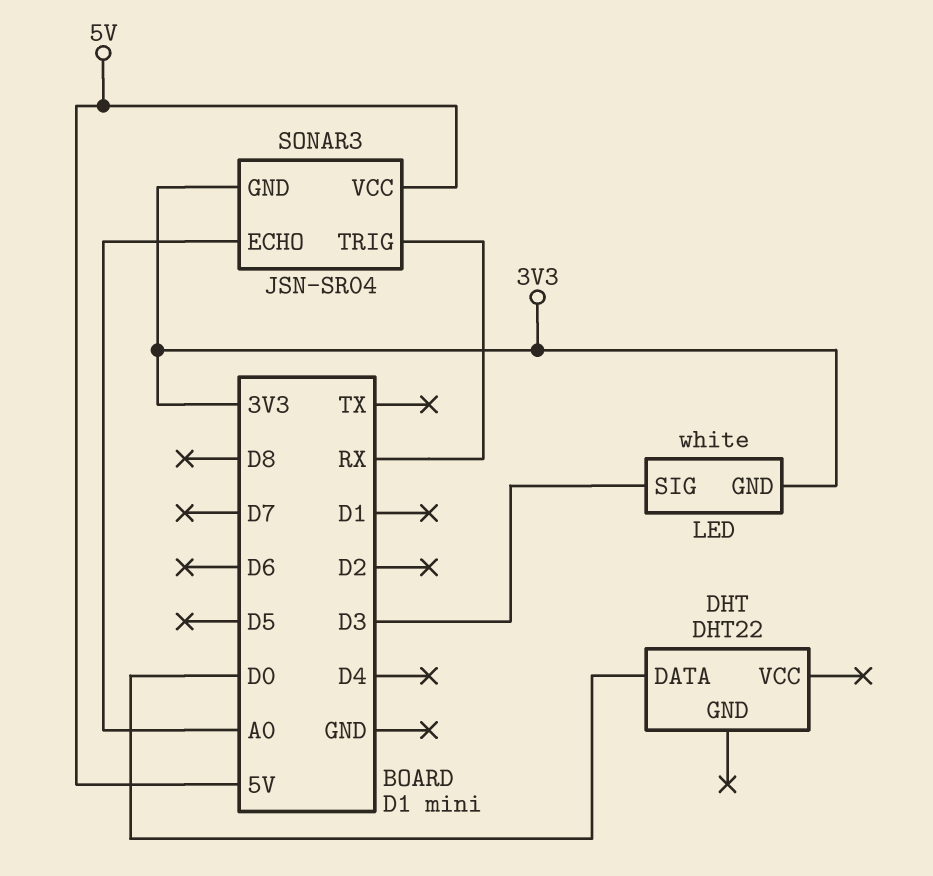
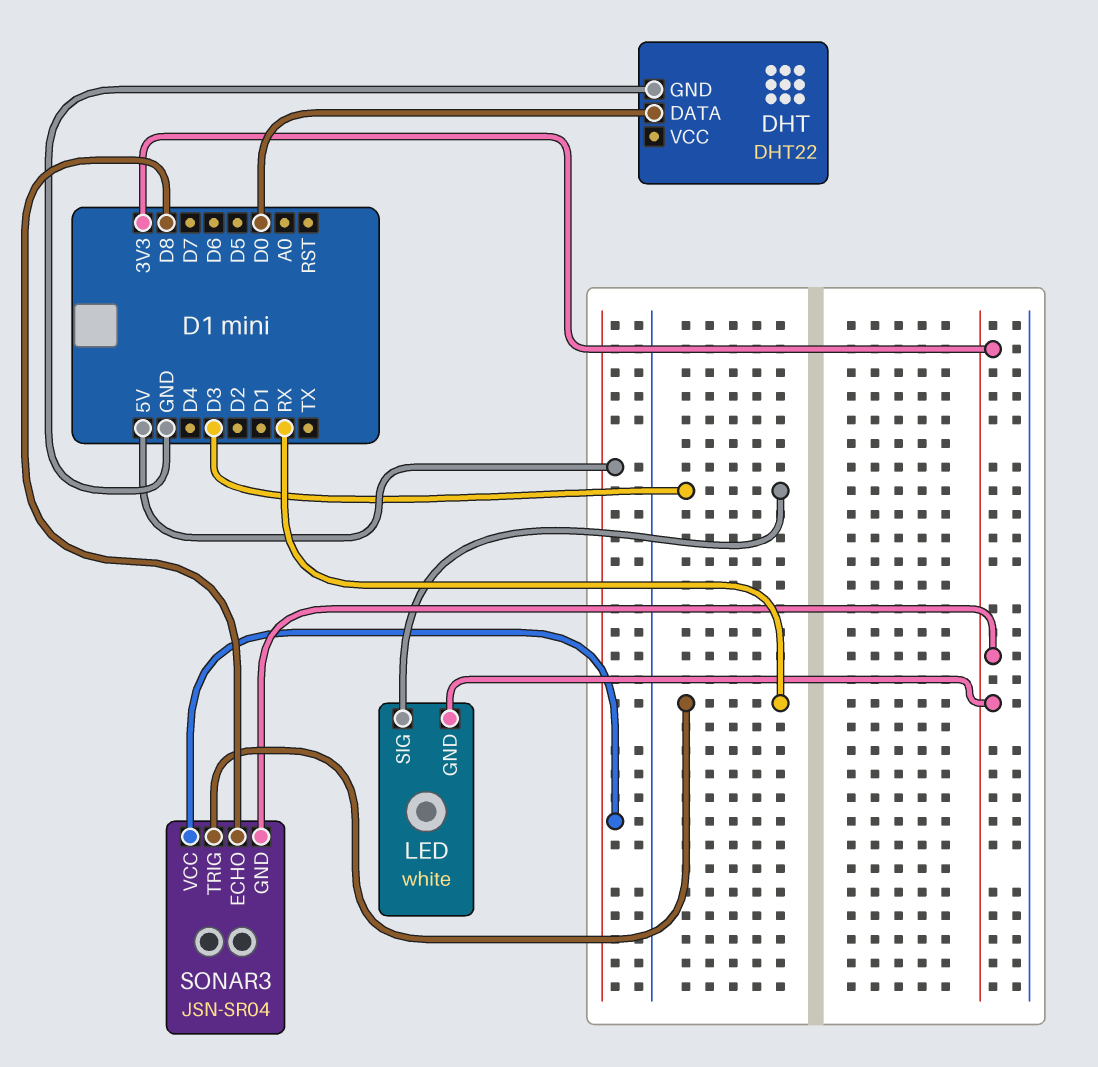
DHT pin GND: none -> GND
SONAR3 pin ECHO: A0 -> D8

